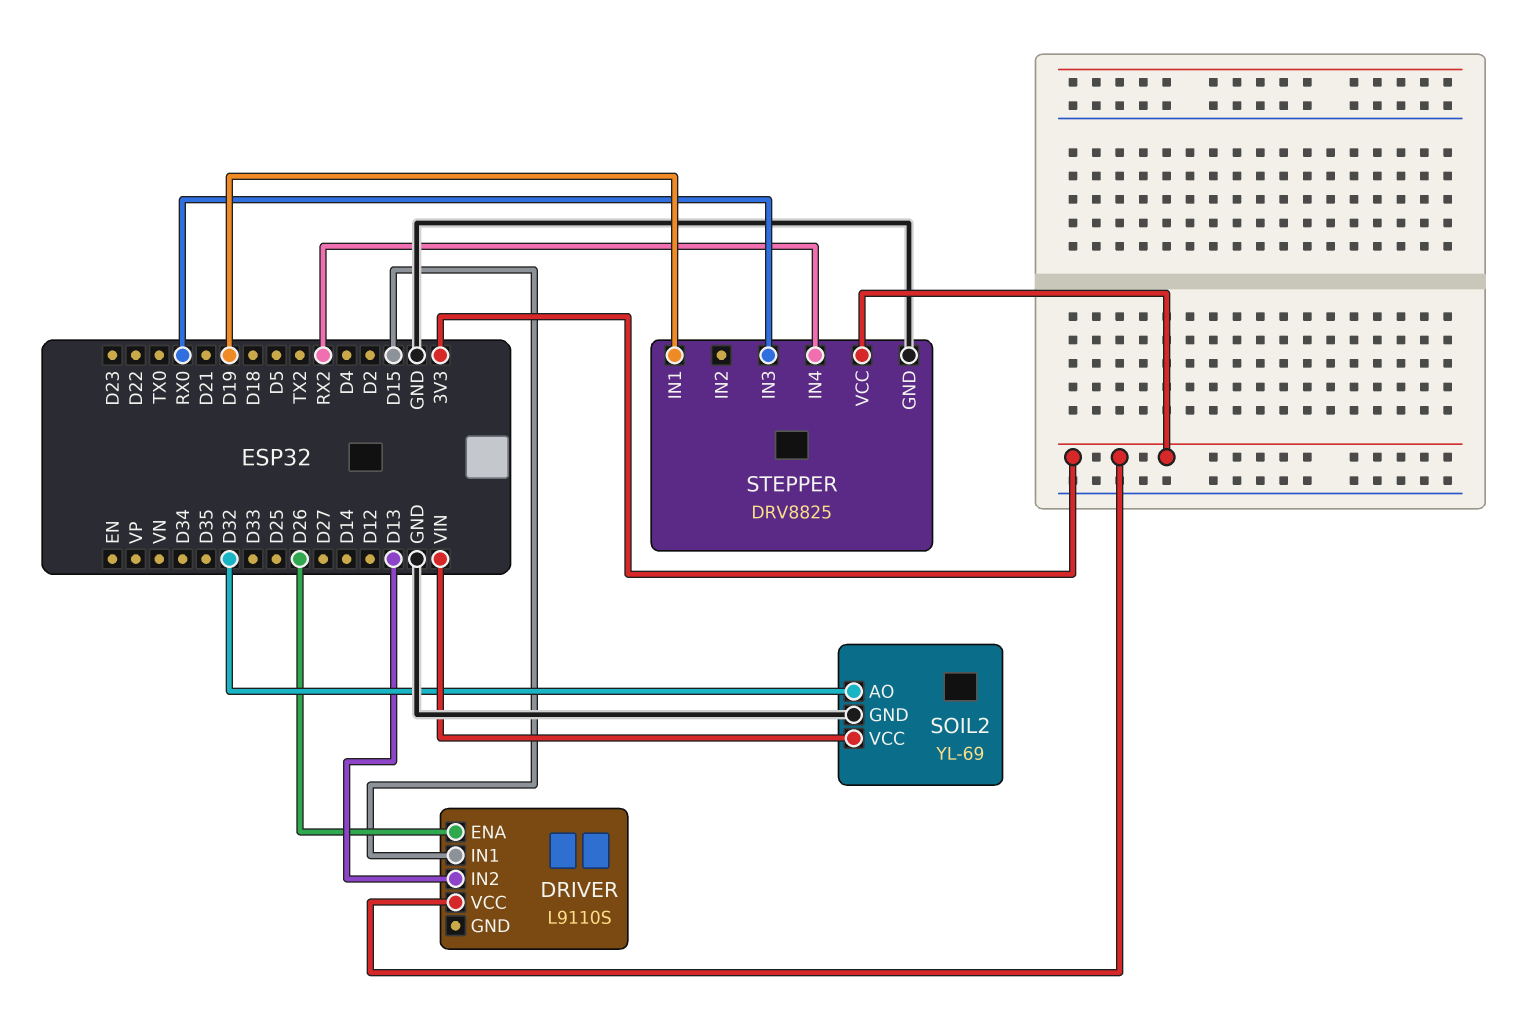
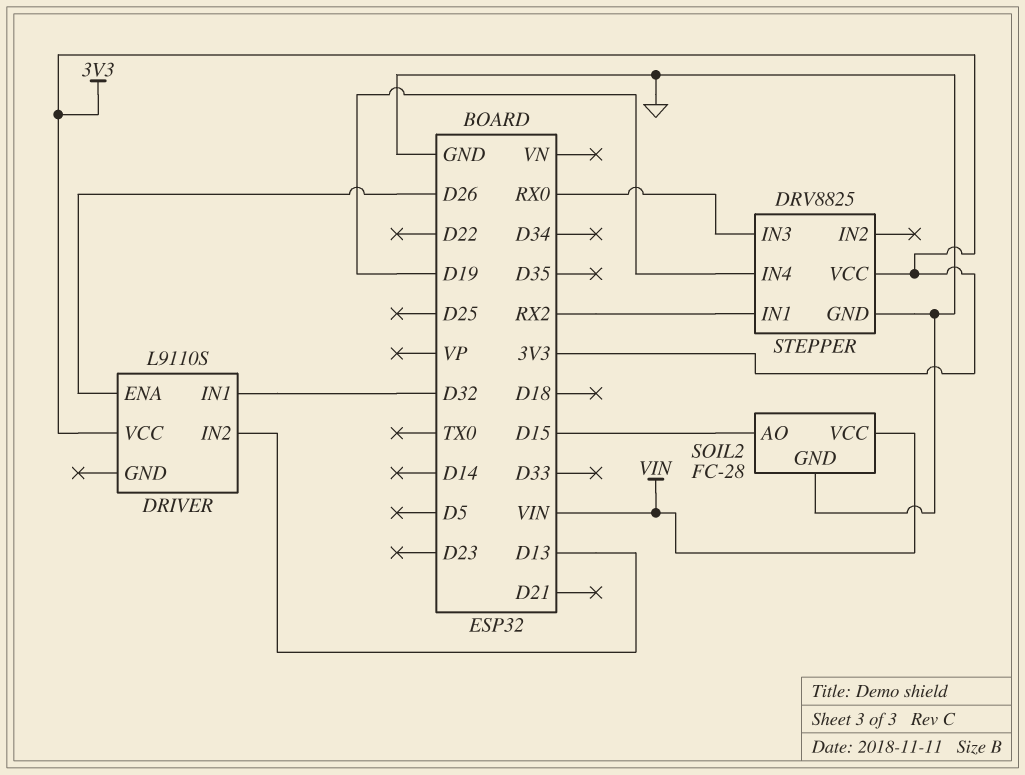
DRIVER pin IN1: D15 -> D32
SOIL2: YL-69 -> FC-28
SOIL2 pin AO: D32 -> D15
STEPPER pin IN1: D19 -> RX2
STEPPER pin IN4: RX2 -> D19

